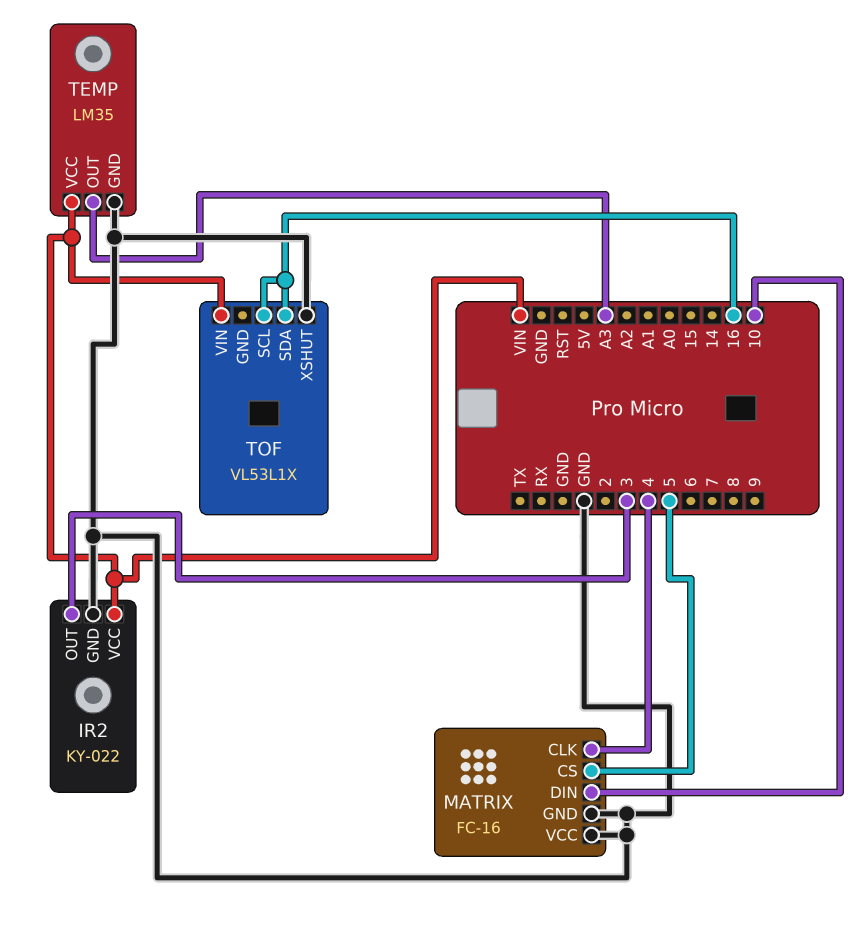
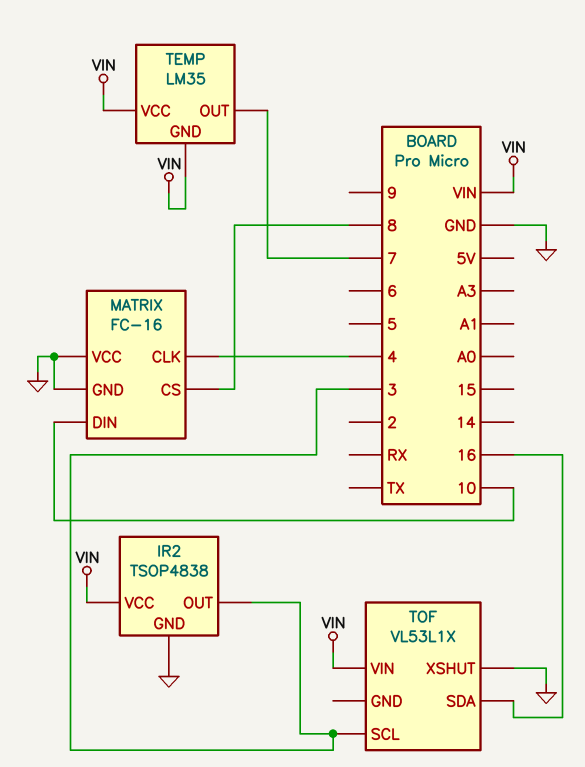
IR2: KY-022 -> TSOP4838
MATRIX pin CS: 5 -> 8
TEMP pin GND: GND -> VIN
TEMP pin OUT: A3 -> 7
TOF pin SCL: 16 -> 3

